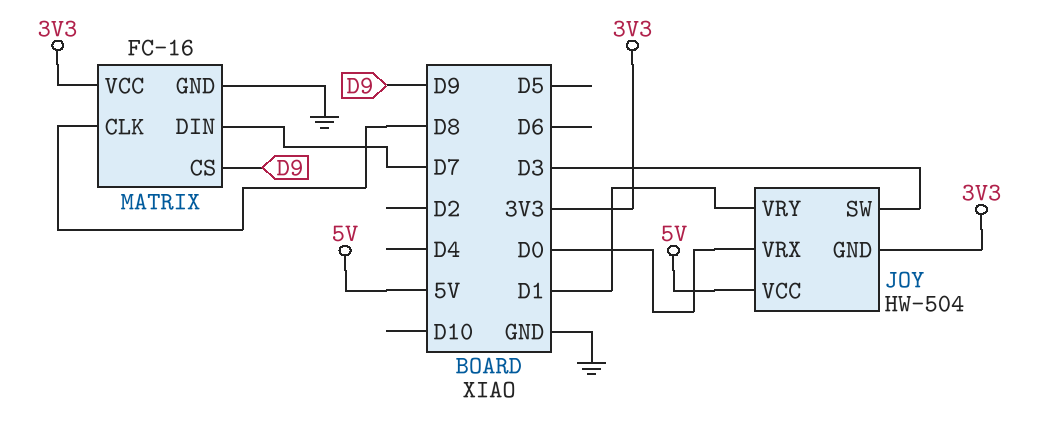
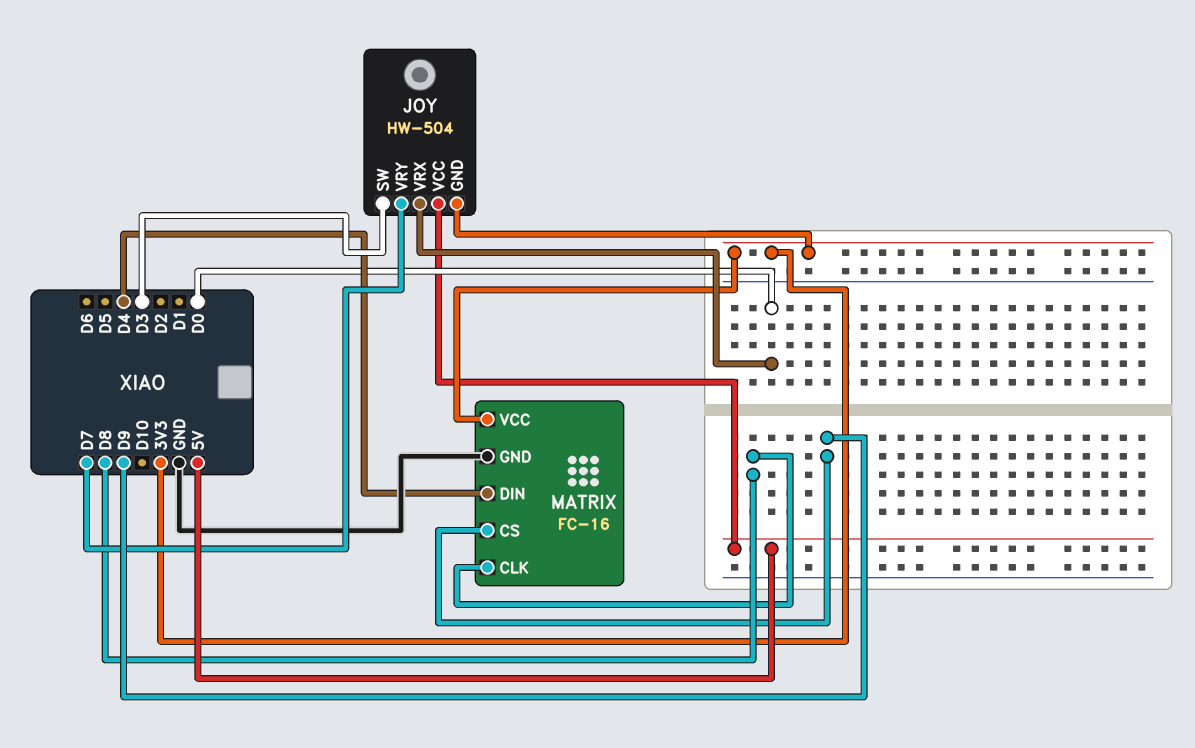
JOY pin VRY: D1 -> D7
MATRIX pin DIN: D7 -> D4

